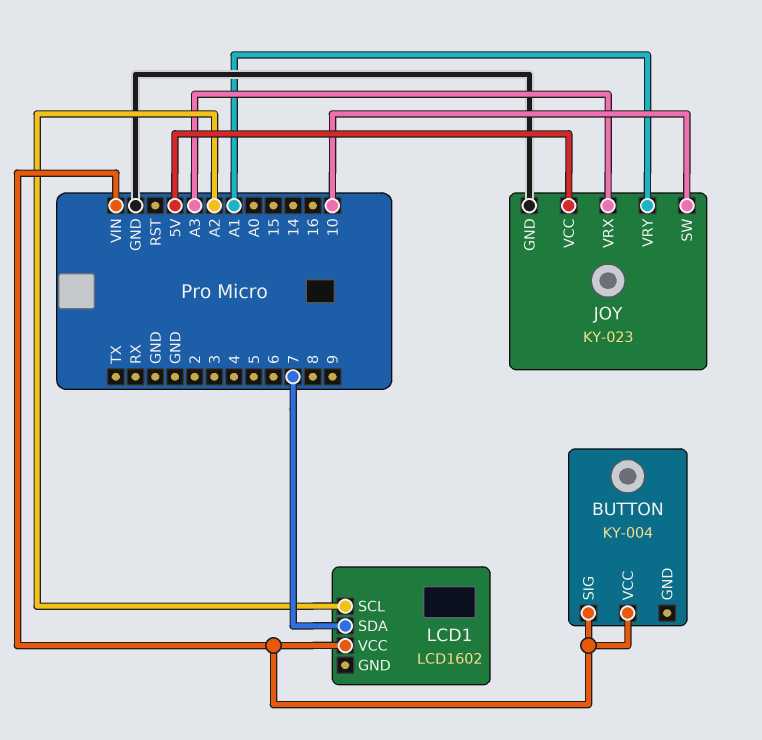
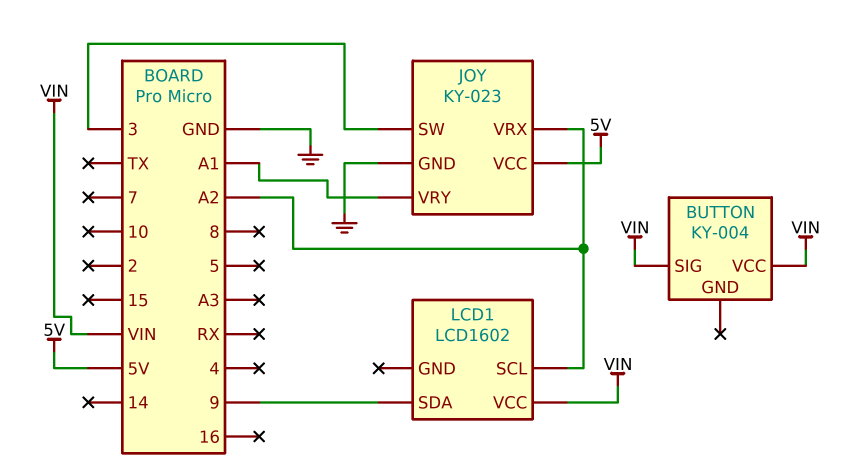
JOY pin SW: 10 -> 3
JOY pin VRX: A3 -> A2
LCD1 pin SDA: 7 -> 9

